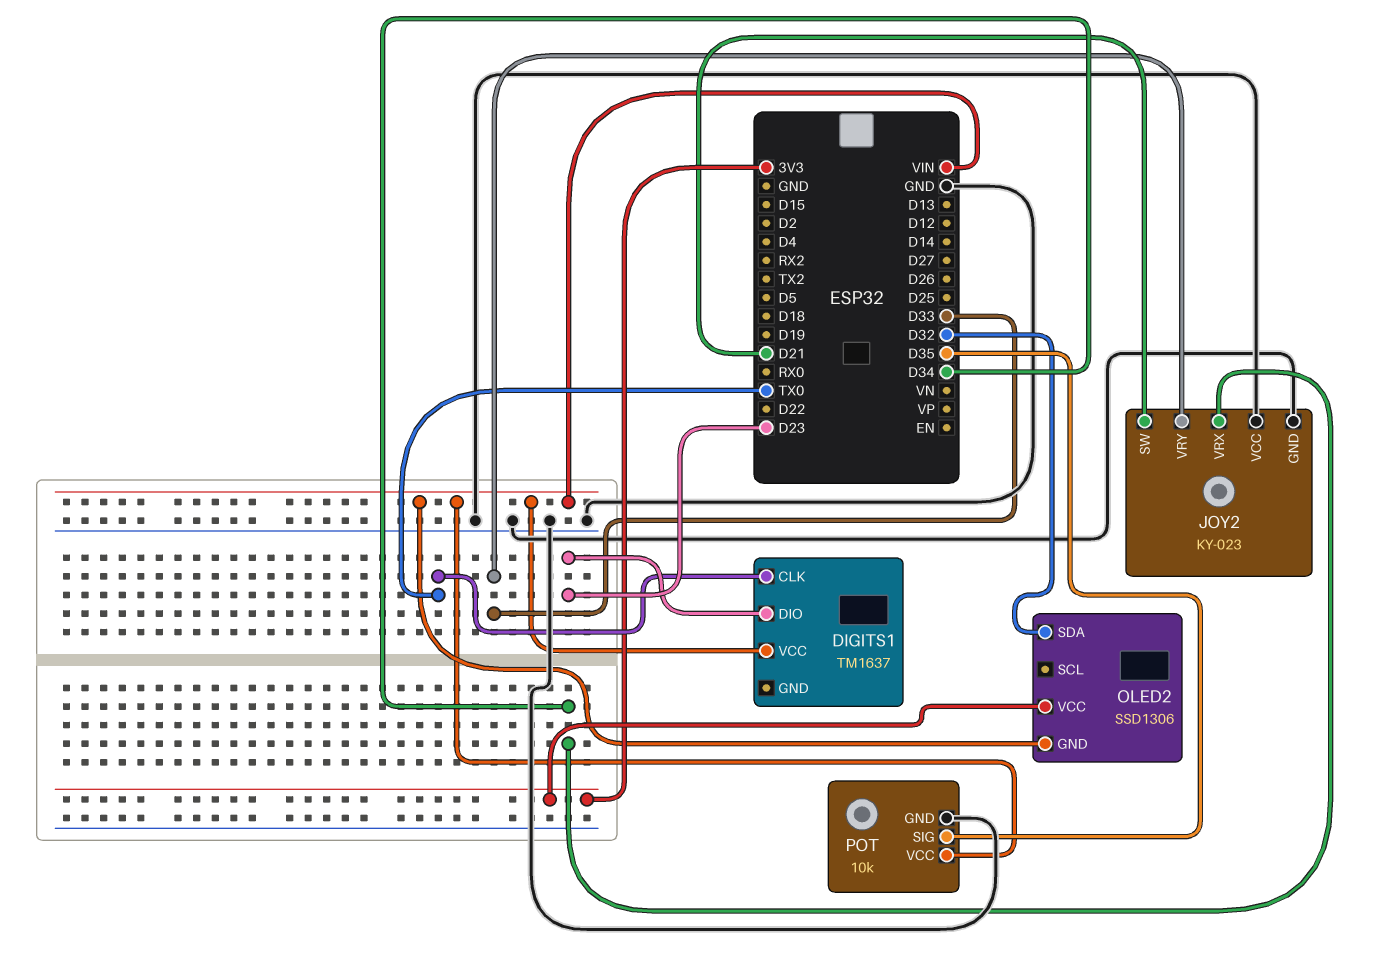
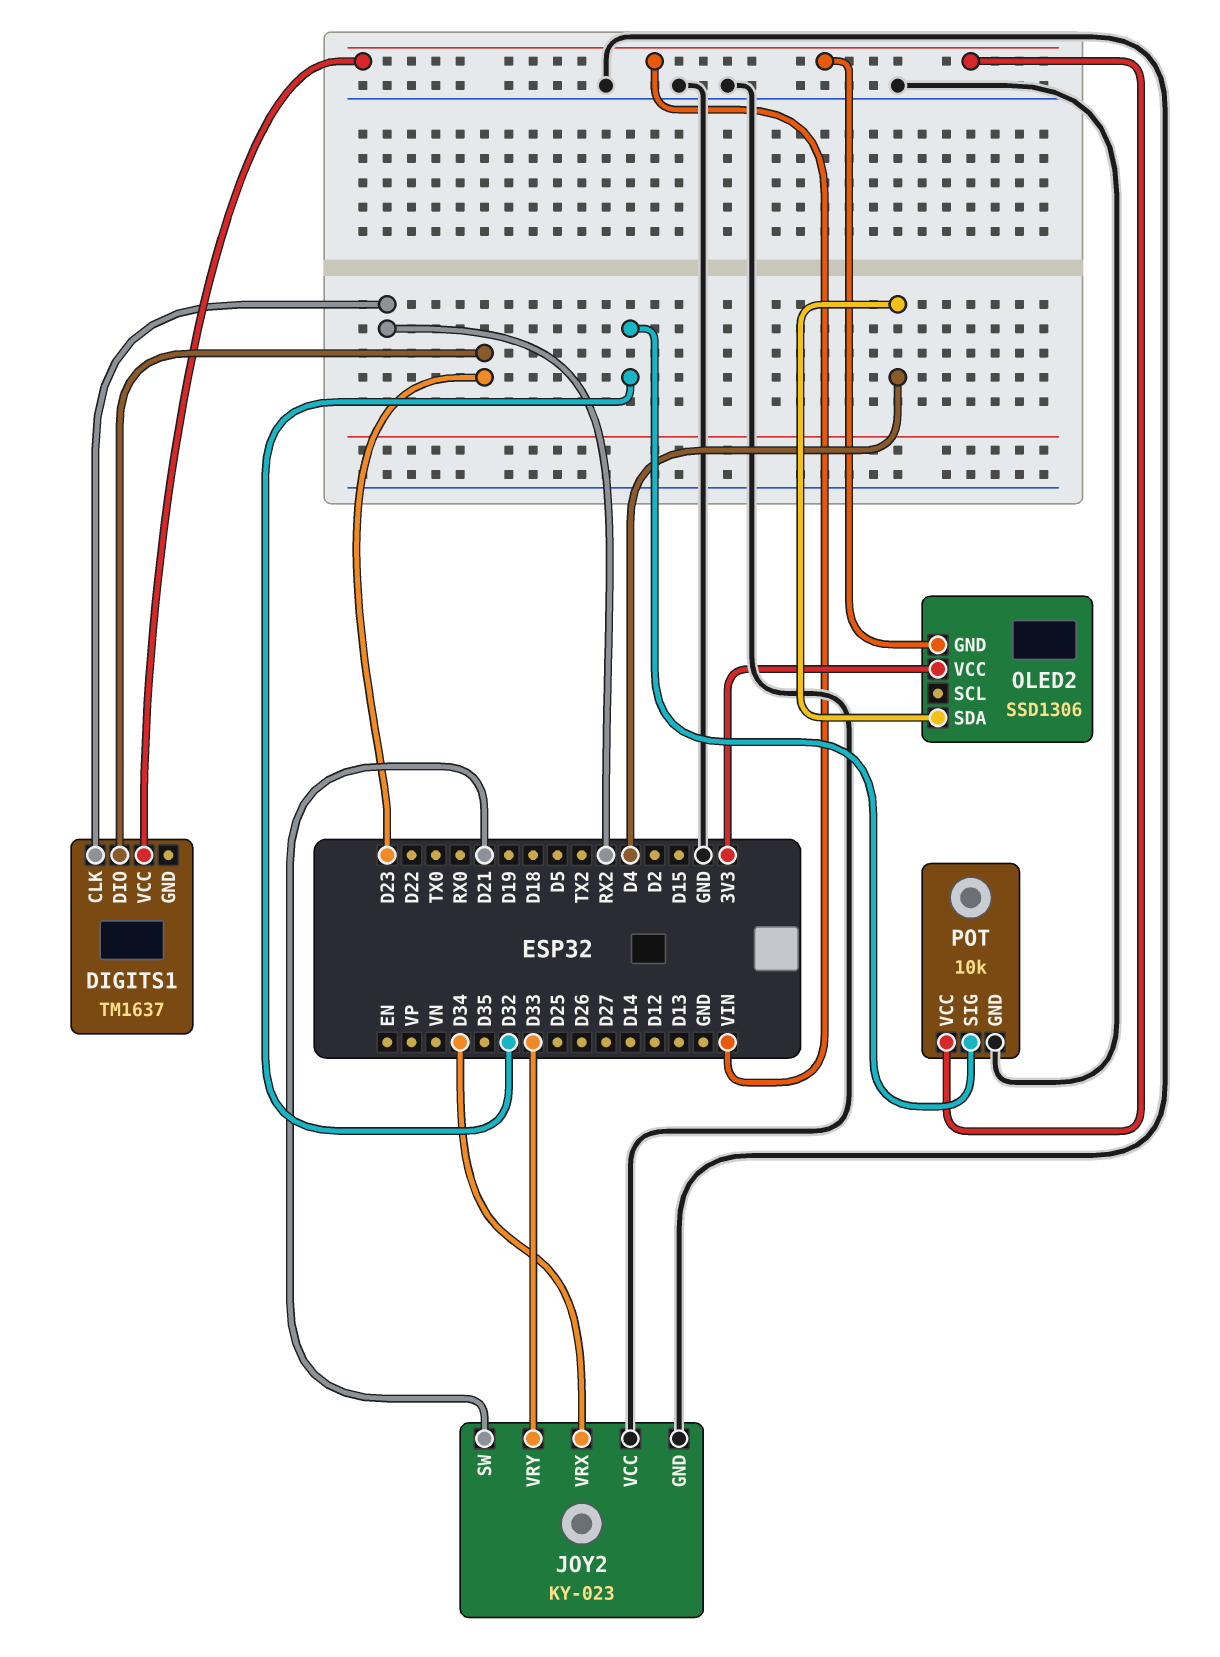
DIGITS1 pin CLK: TX0 -> RX2
OLED2 pin SDA: D32 -> D4
POT pin SIG: D35 -> D32

